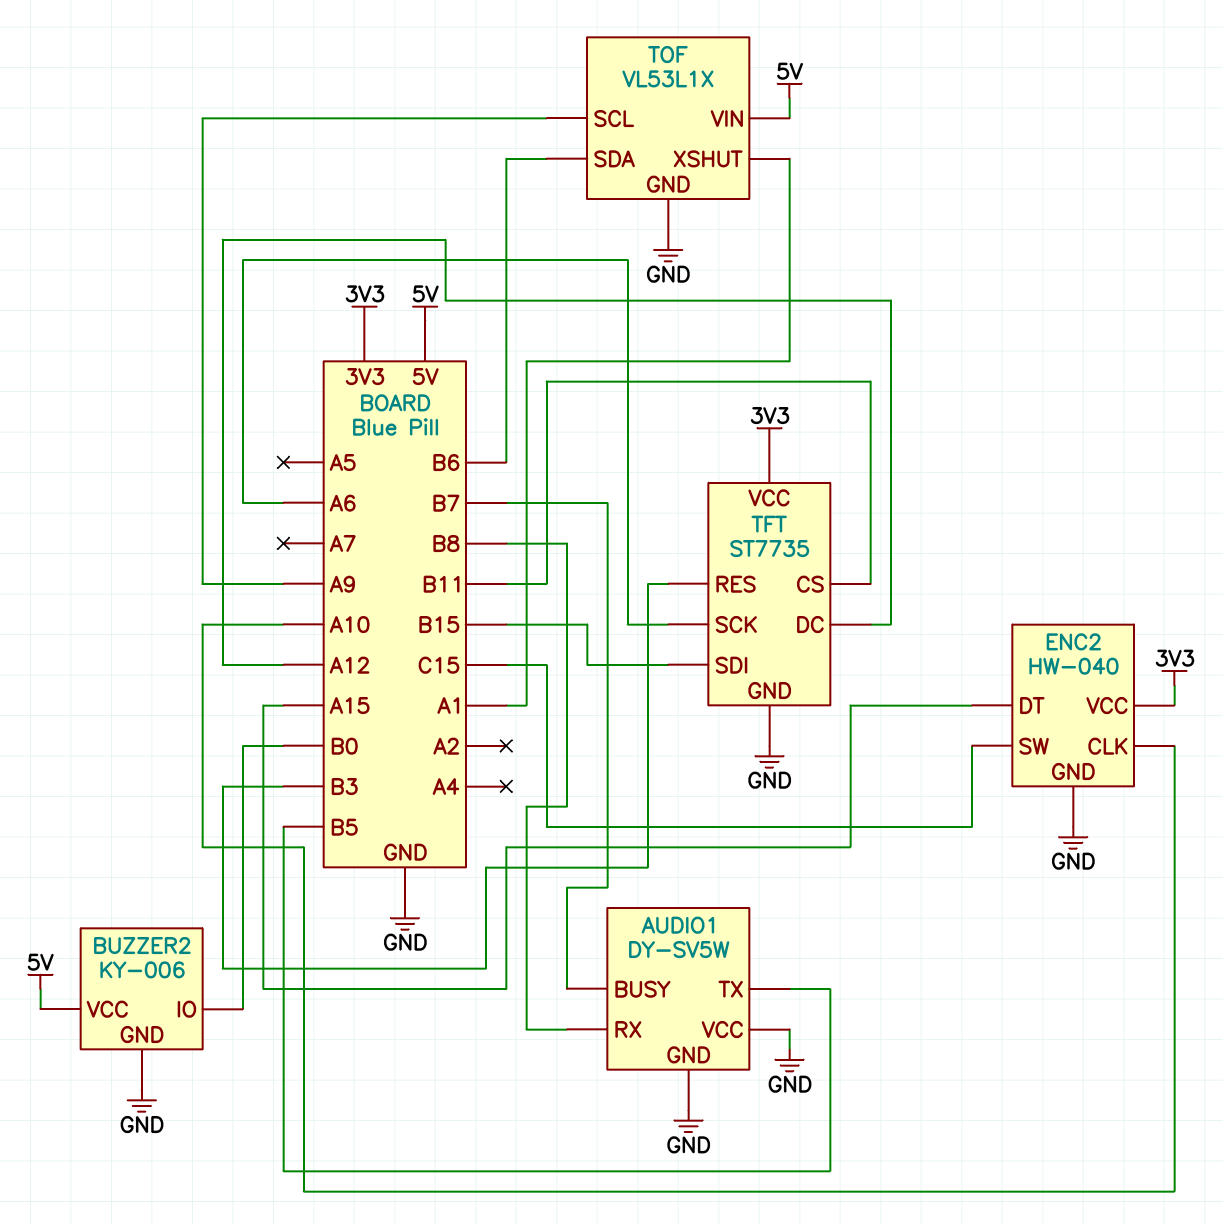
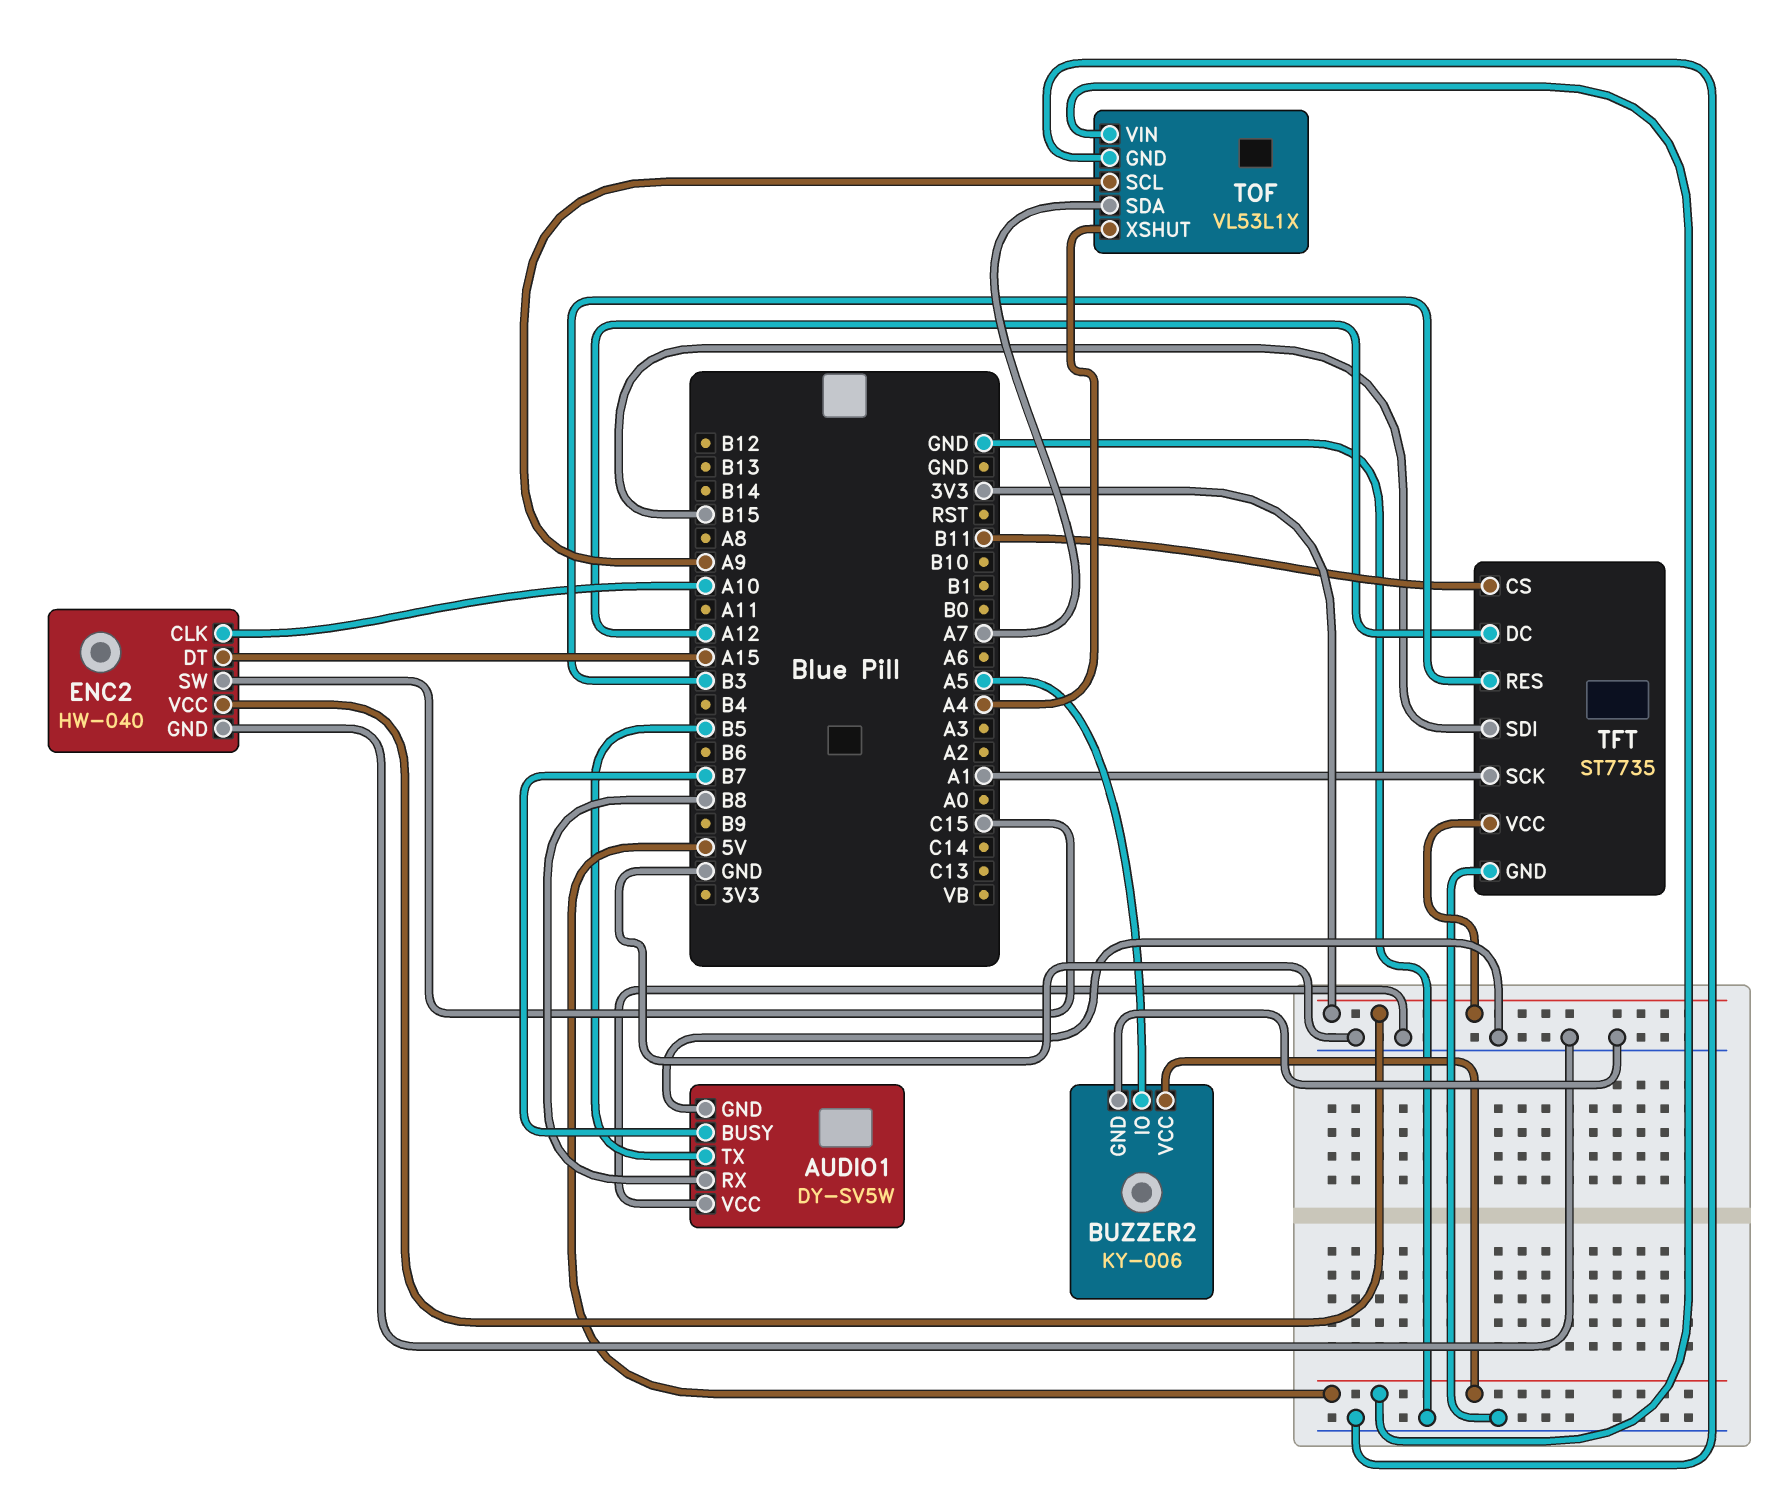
BUZZER2 pin IO: B0 -> A5
TFT pin SCK: A6 -> A1
TOF pin SDA: B6 -> A7
TOF pin XSHUT: A1 -> A4

